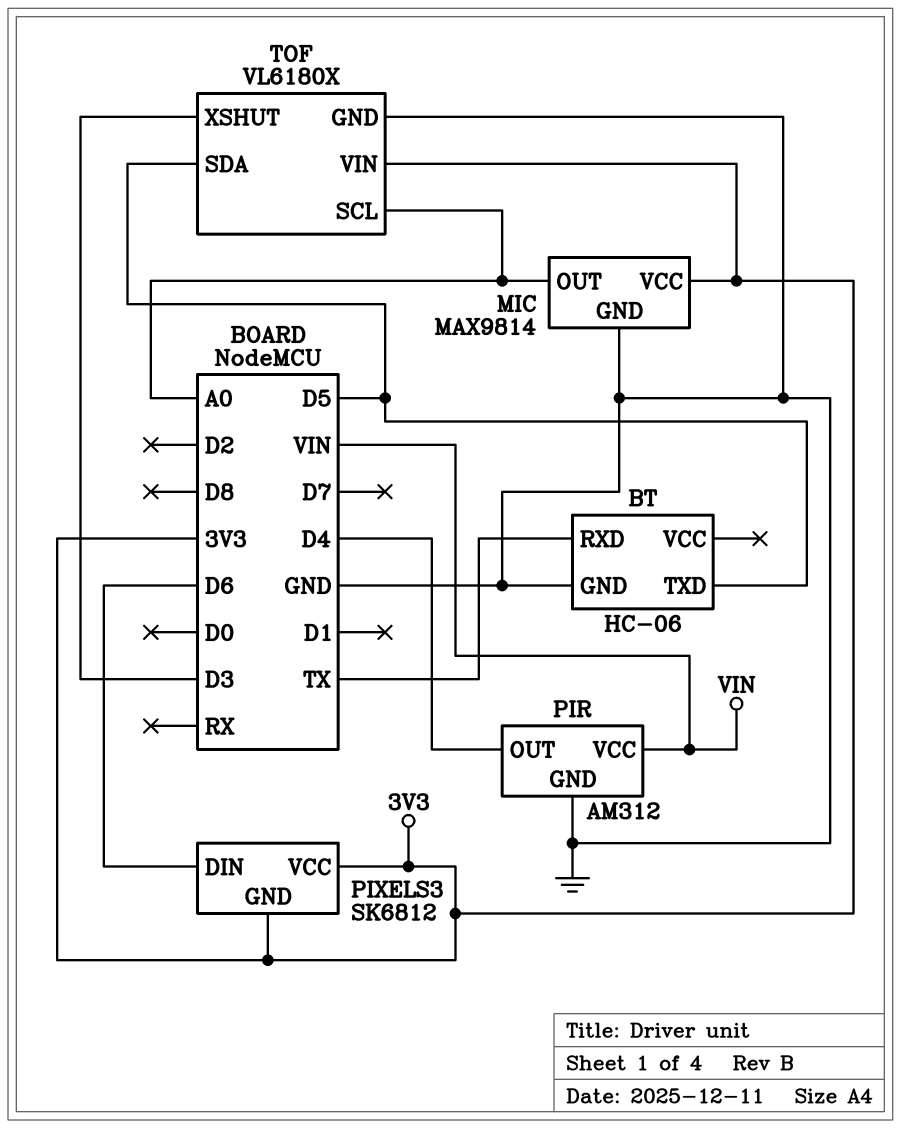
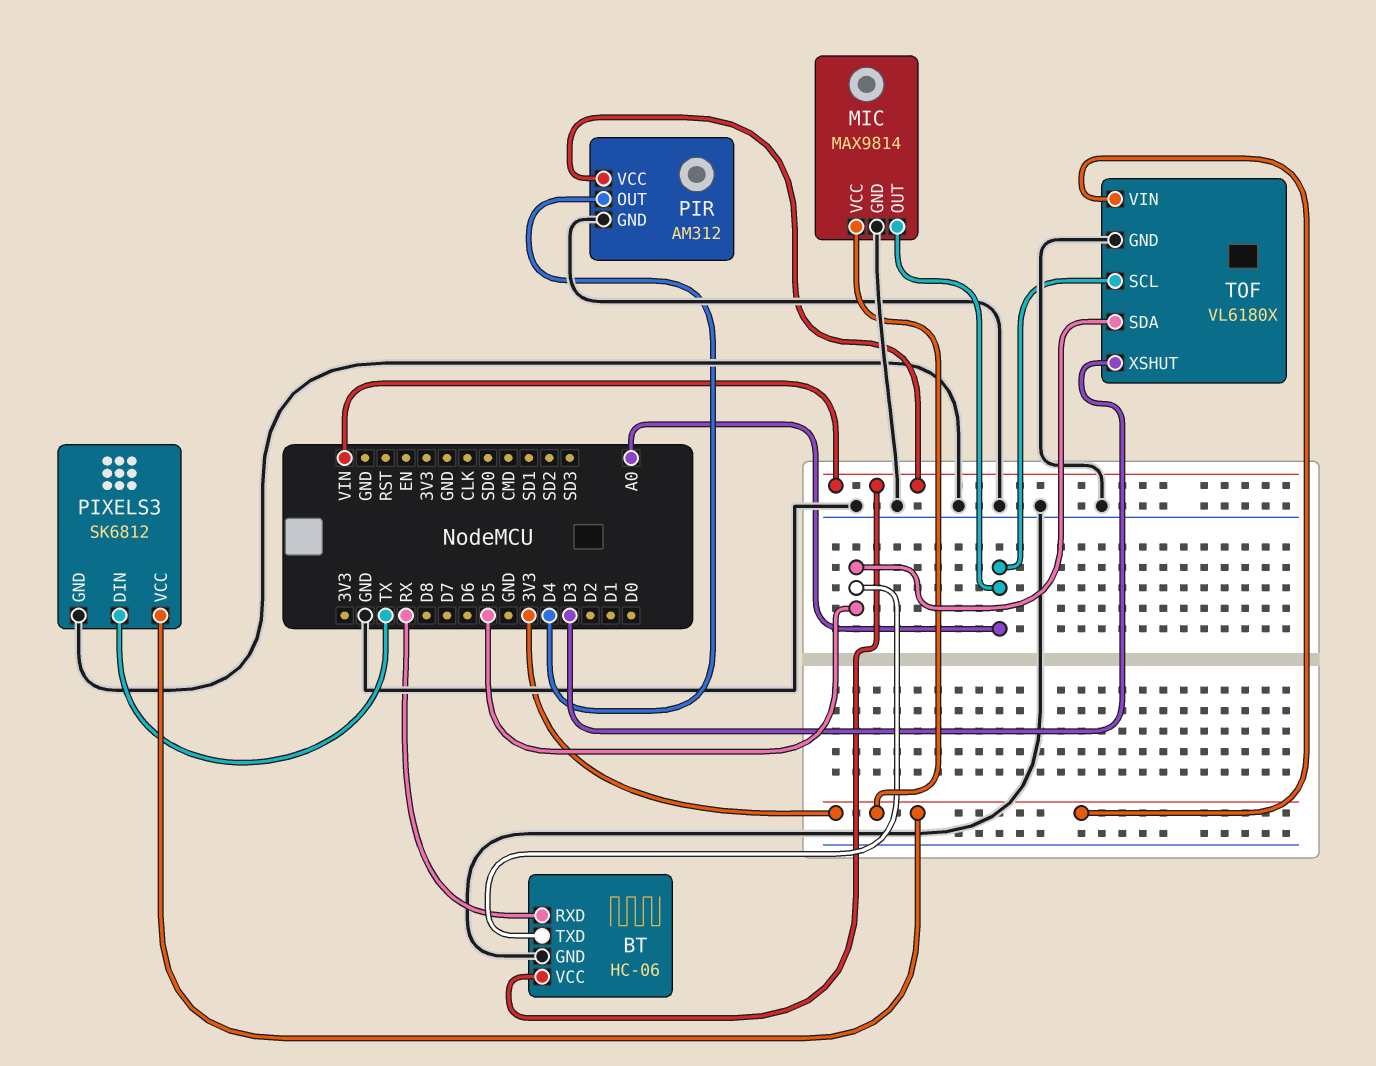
BT pin RXD: TX -> RX
BT pin VCC: none -> VIN
PIXELS3 pin DIN: D6 -> TX
PIXELS3 pin GND: 3V3 -> GND

